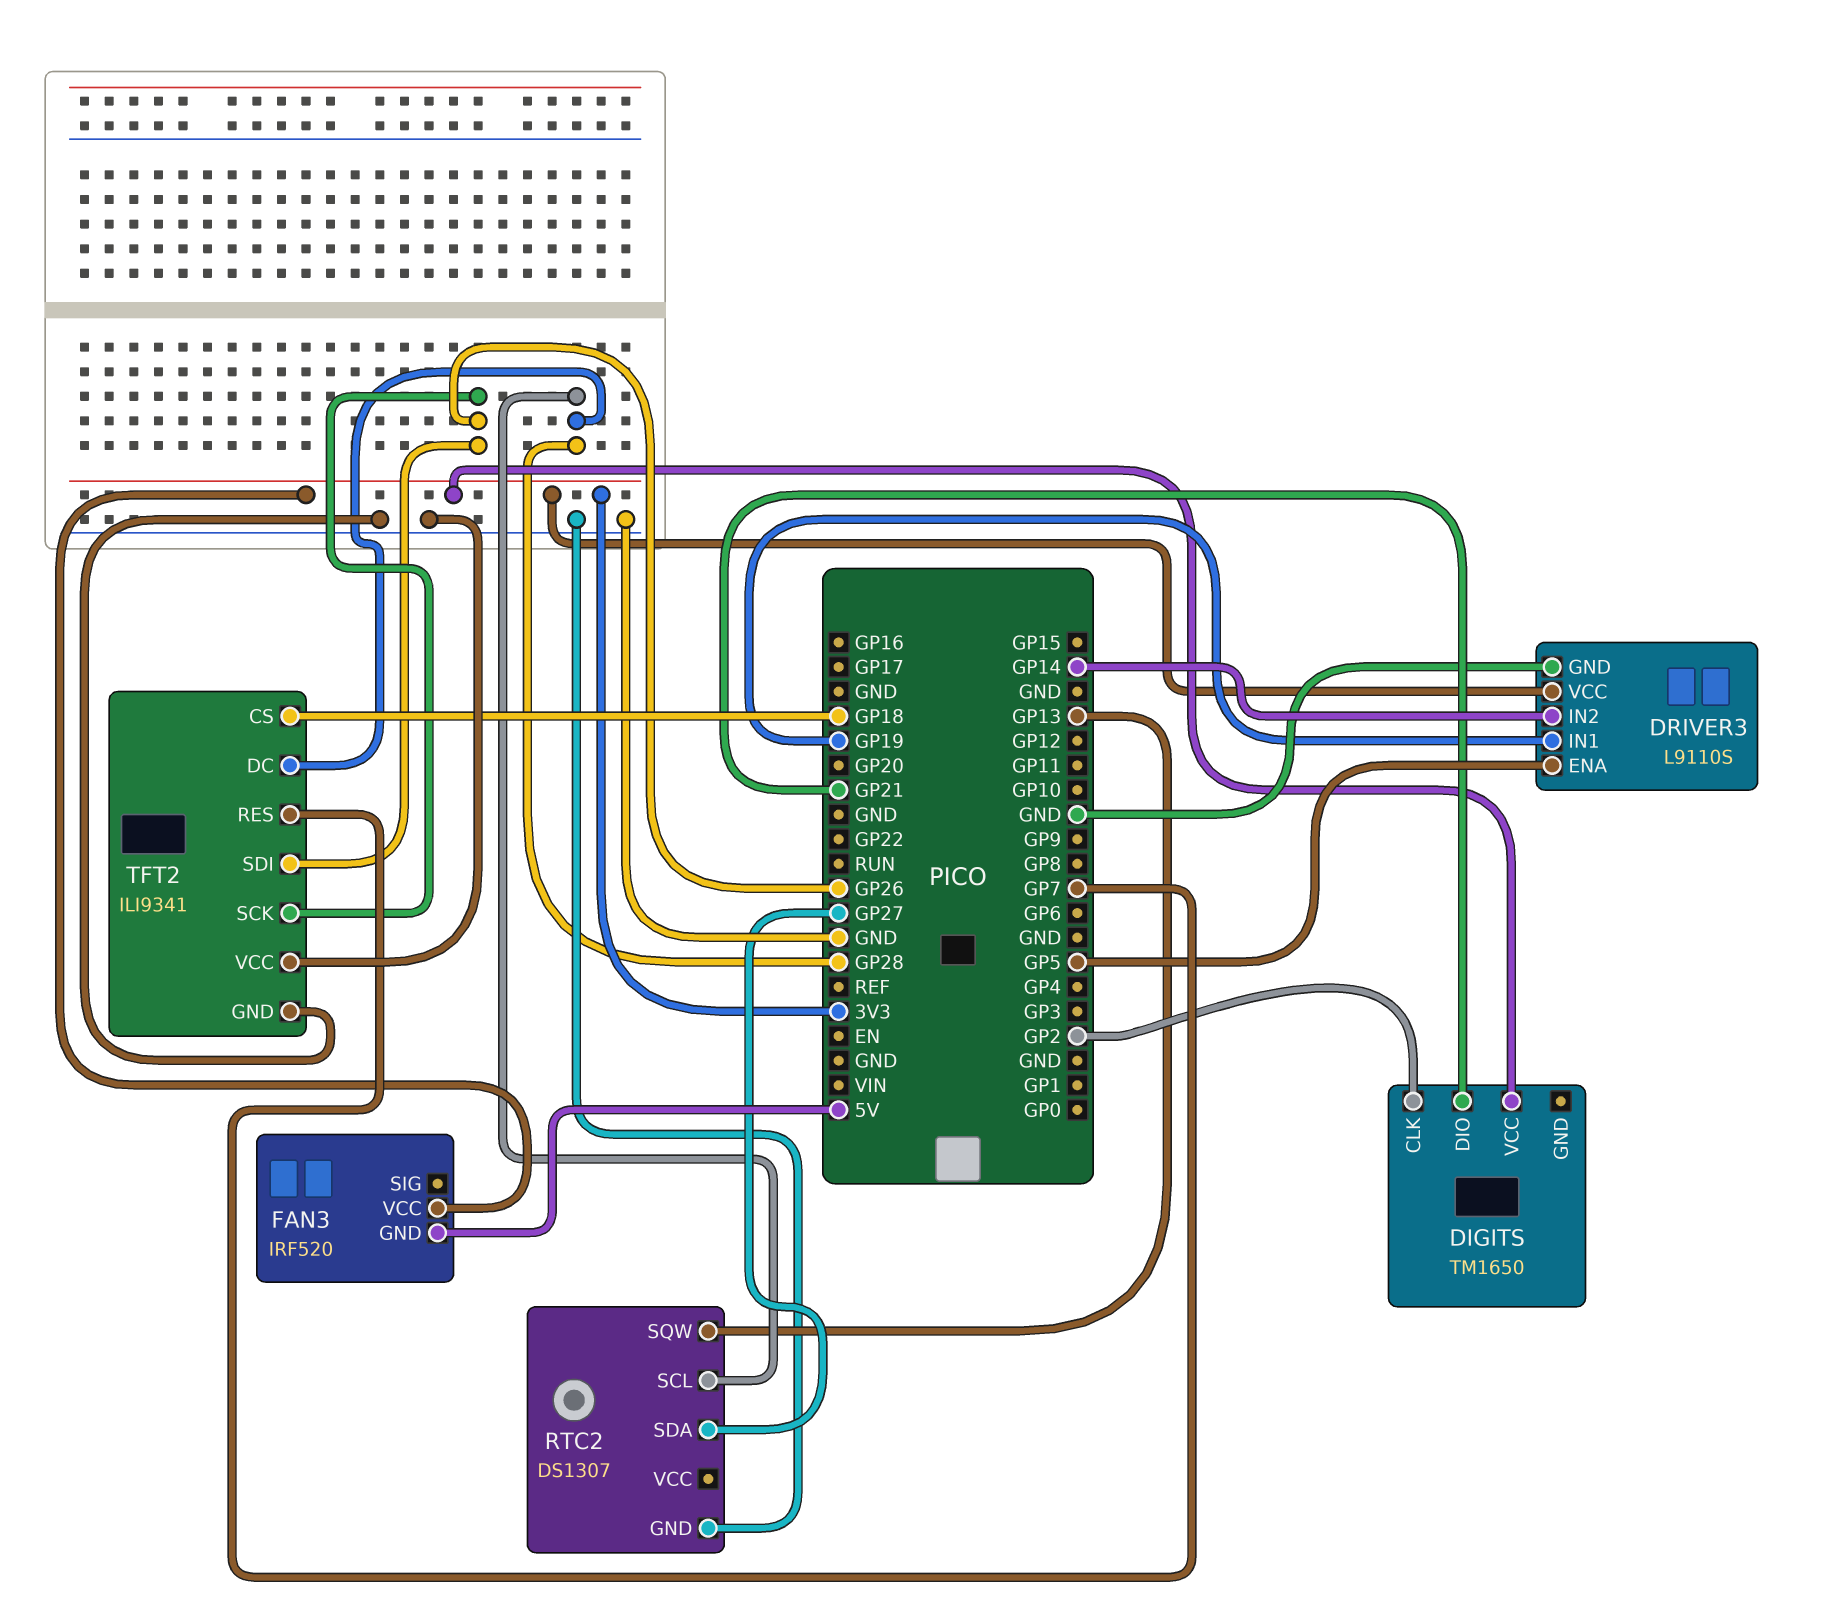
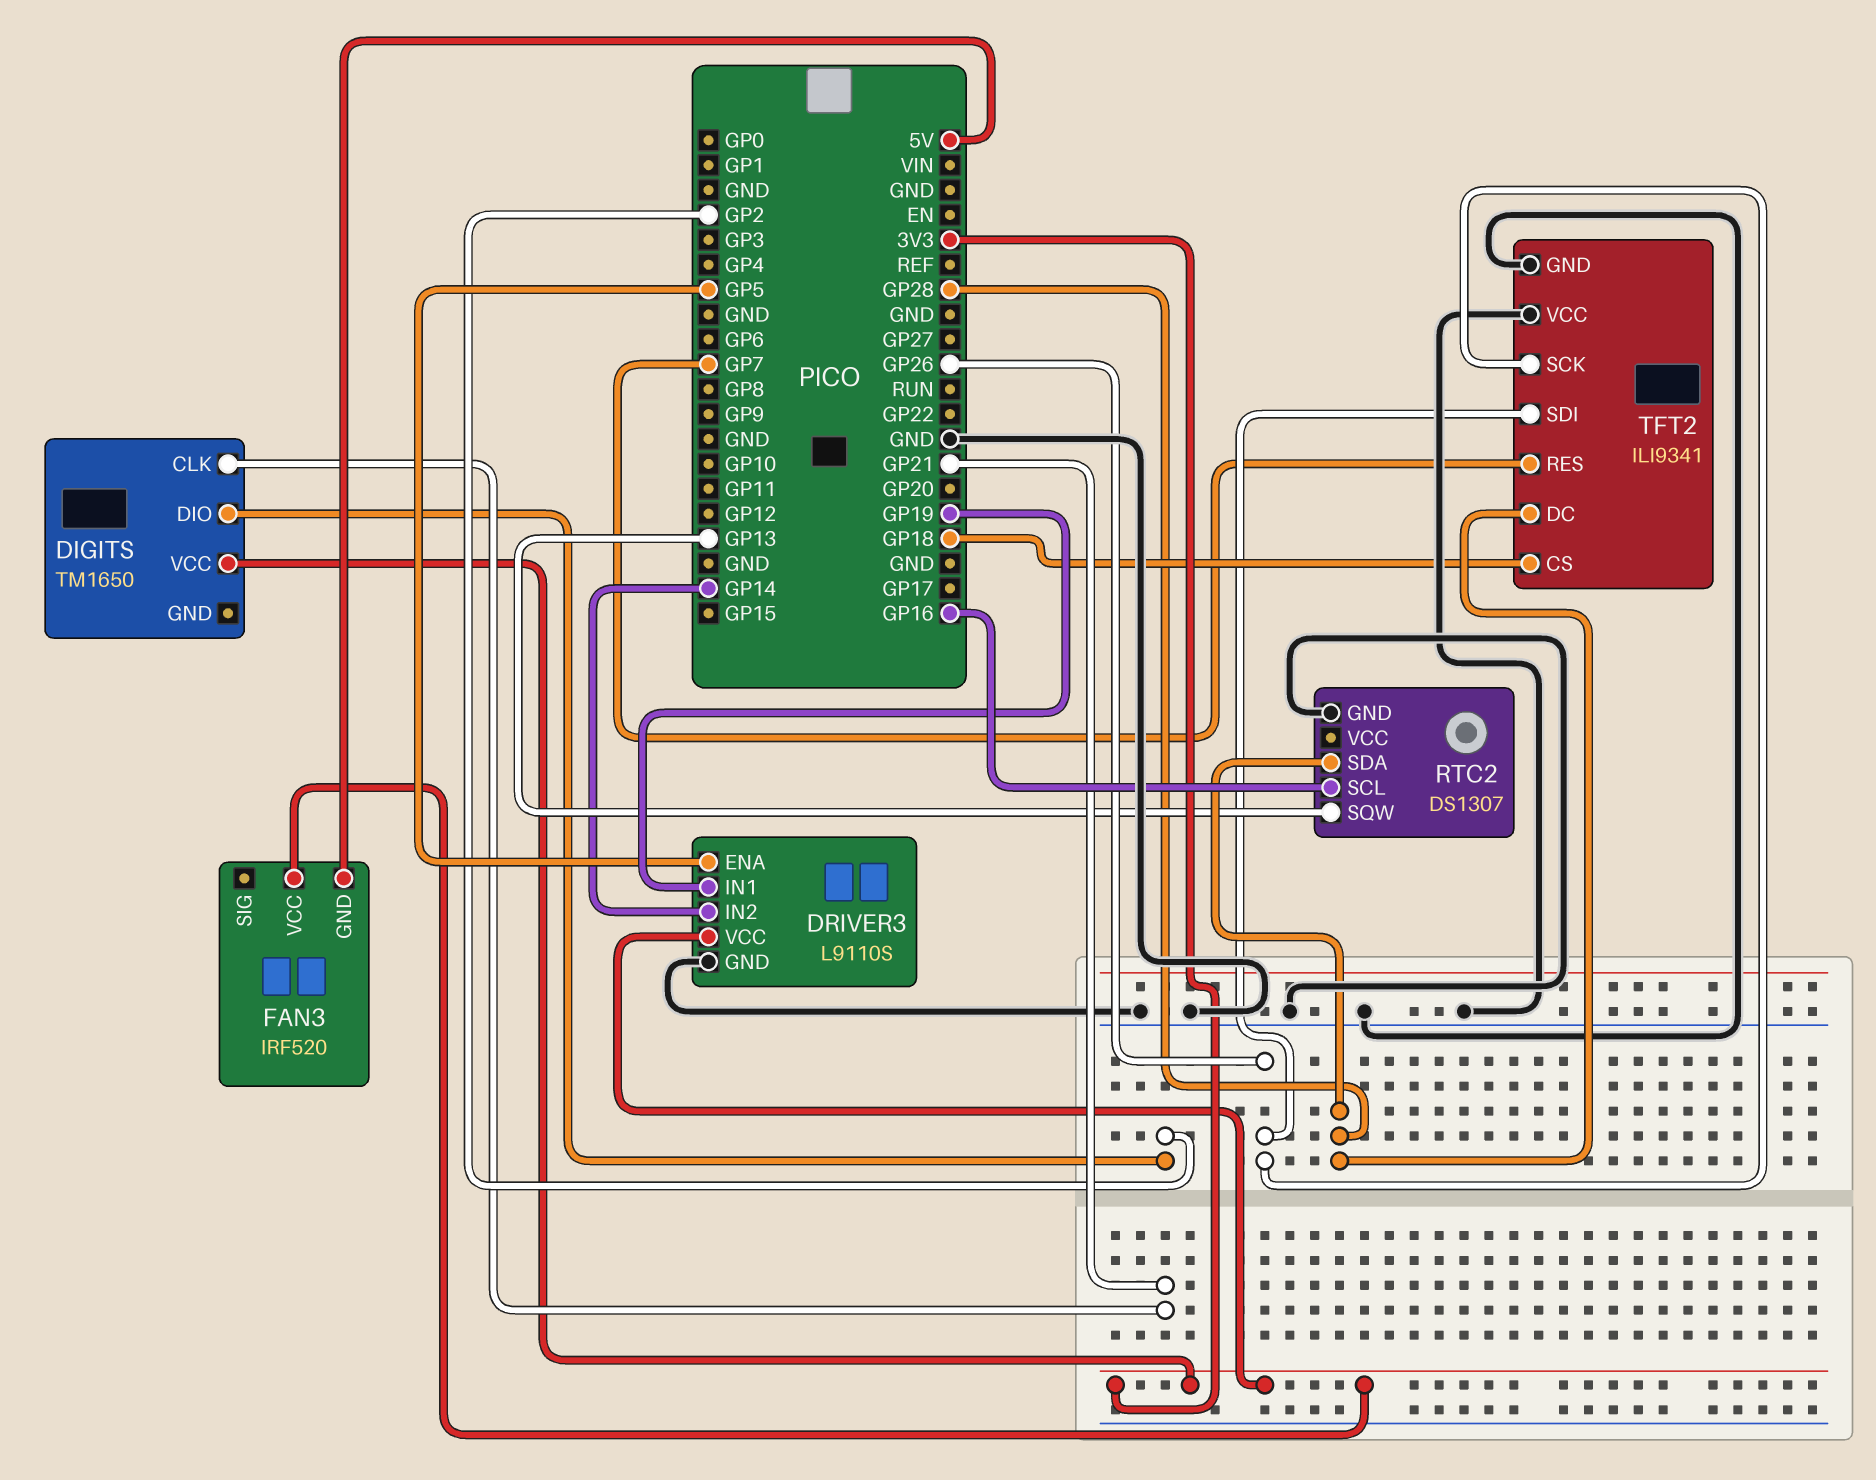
DIGITS pin CLK: GP2 -> GP21
DIGITS pin DIO: GP21 -> GP2
RTC2 pin SCL: GP28 -> GP16
RTC2 pin SDA: GP27 -> GP28

